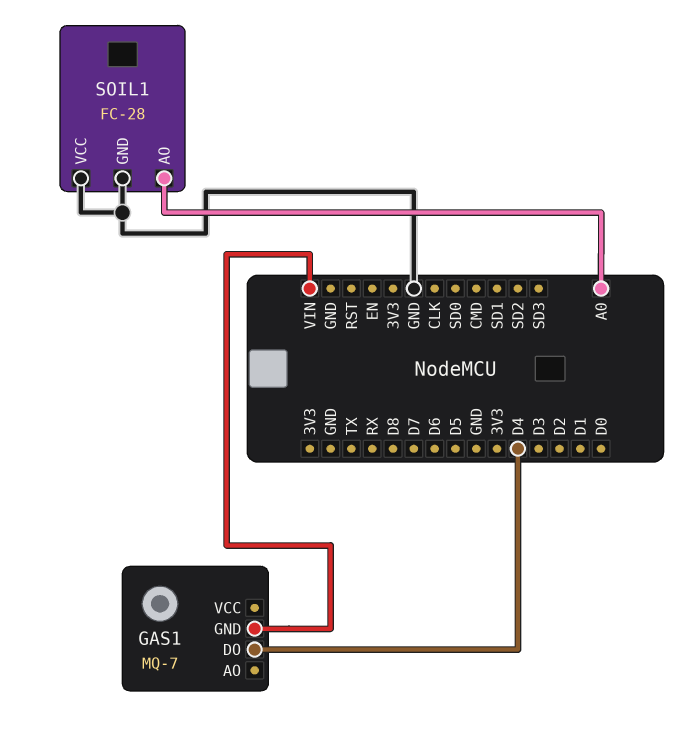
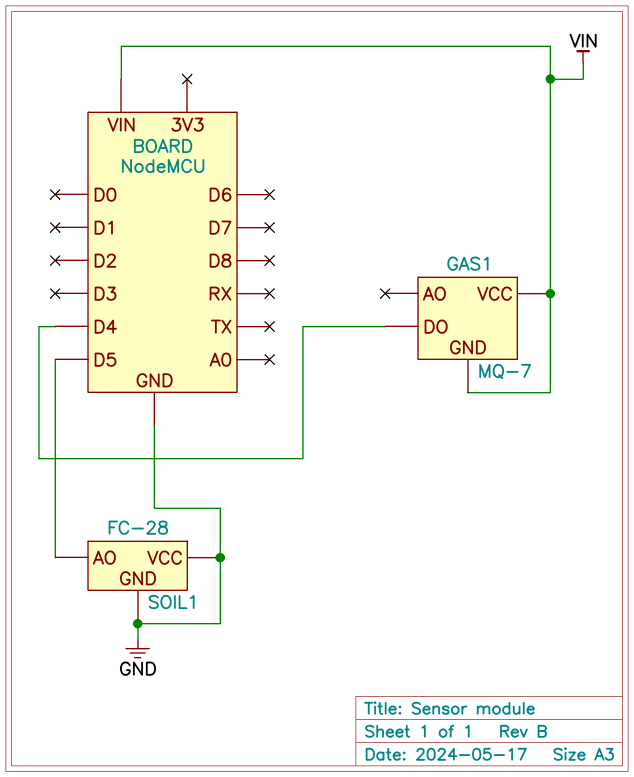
GAS1 pin VCC: none -> VIN
SOIL1 pin AO: A0 -> D5

